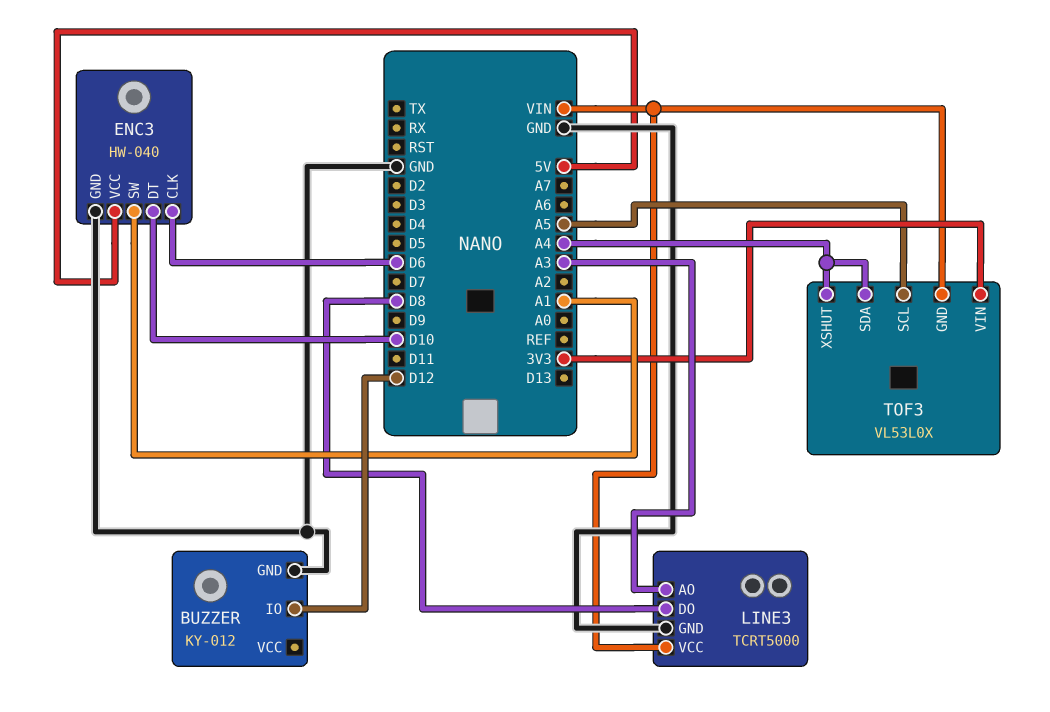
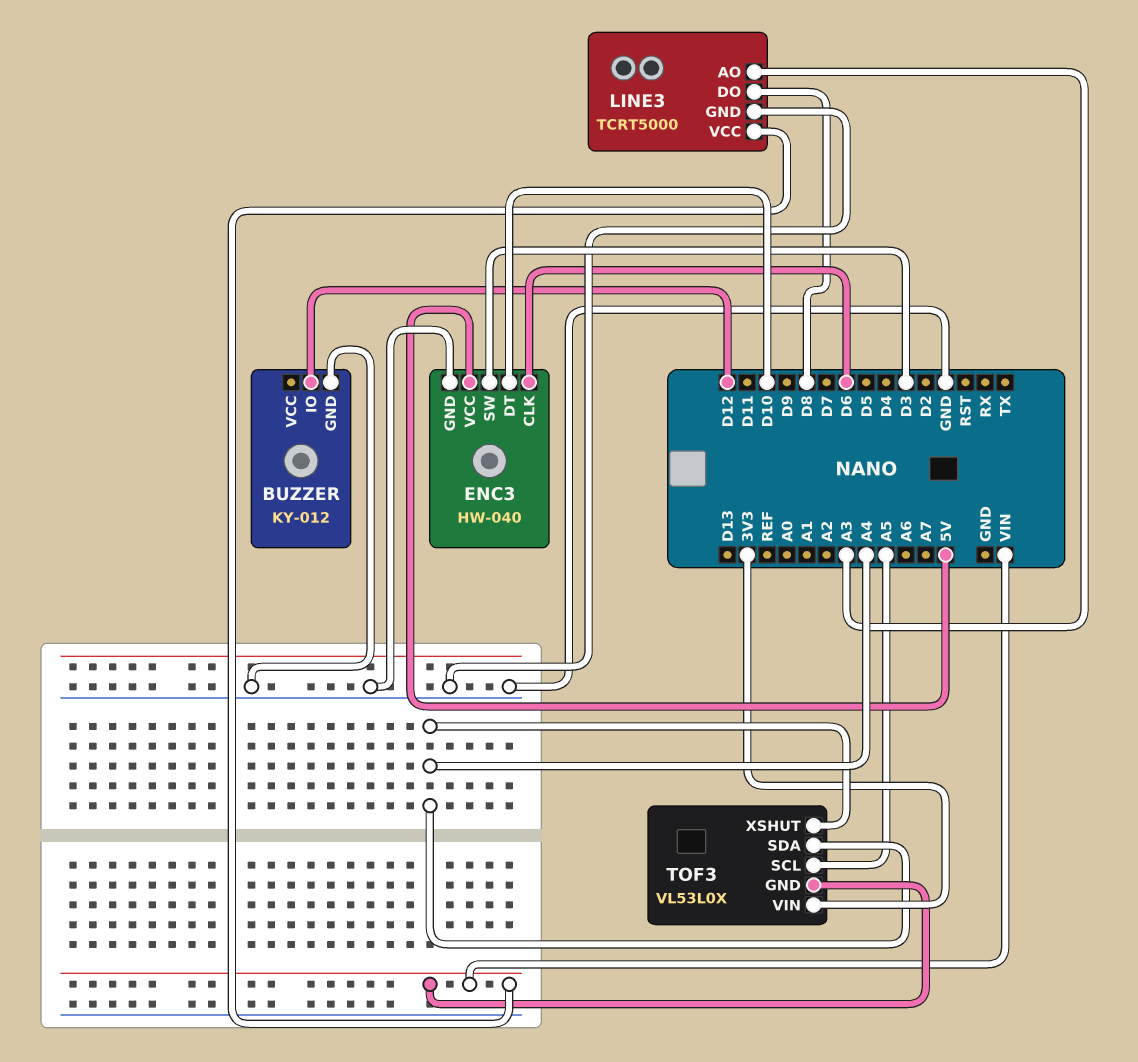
ENC3 pin SW: A1 -> D3

